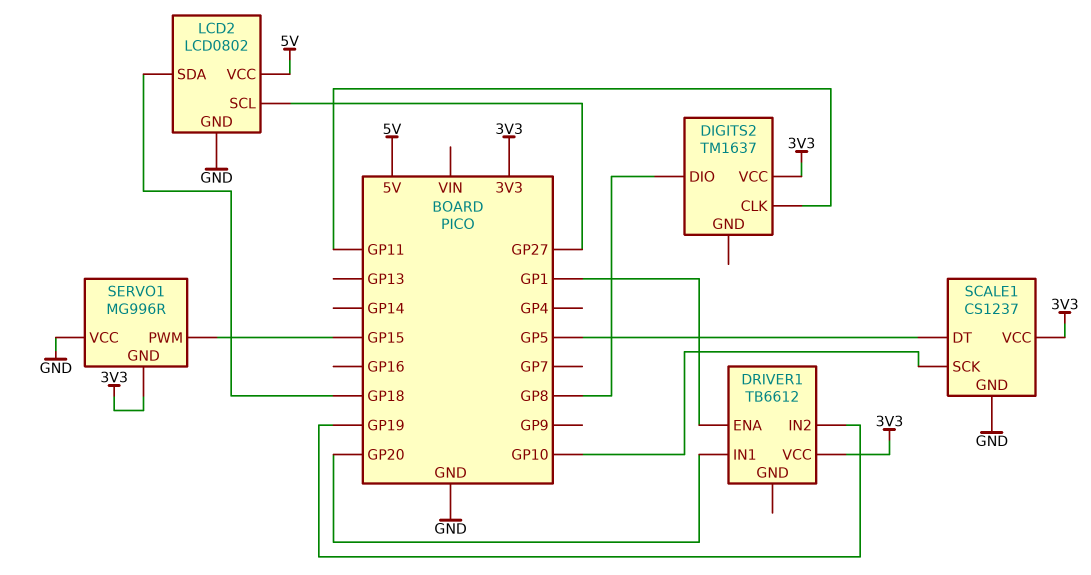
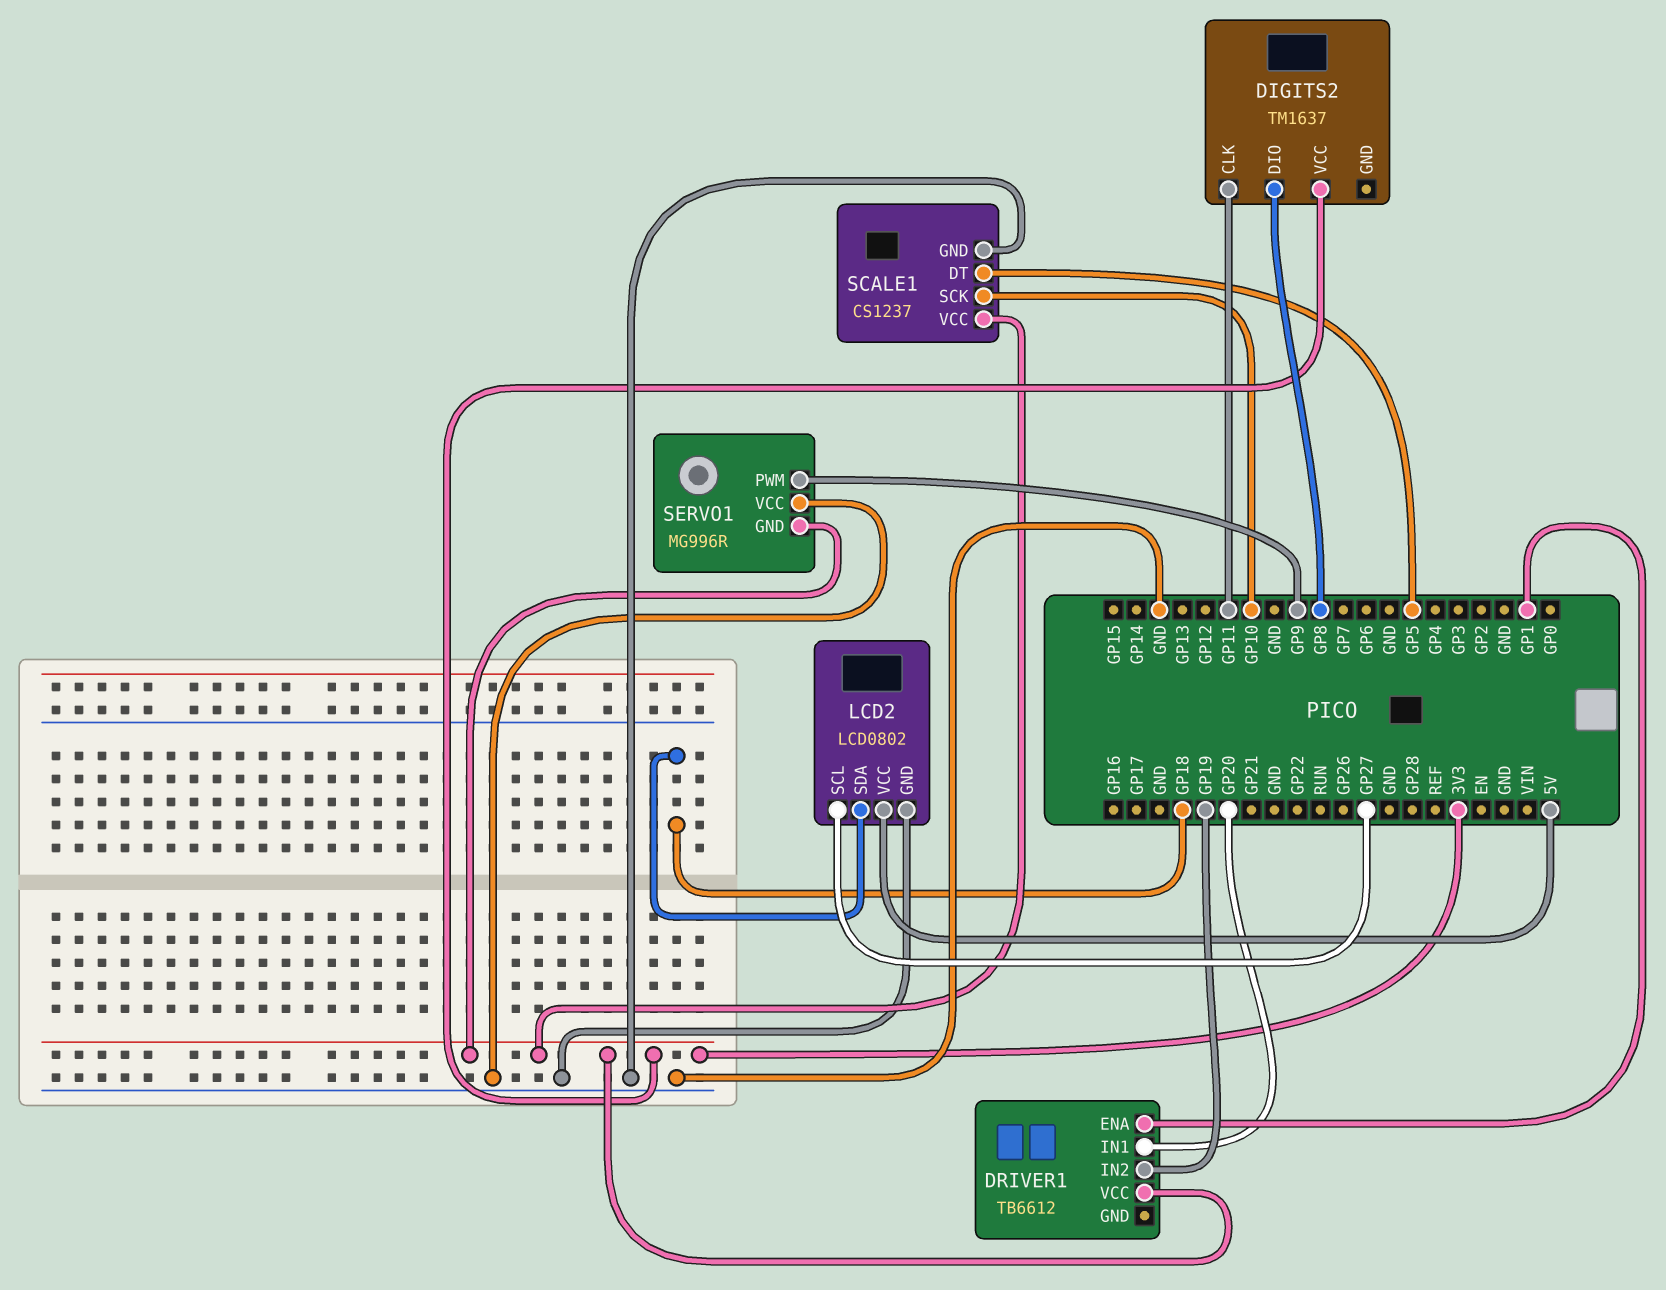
SERVO1 pin PWM: GP15 -> GP9

